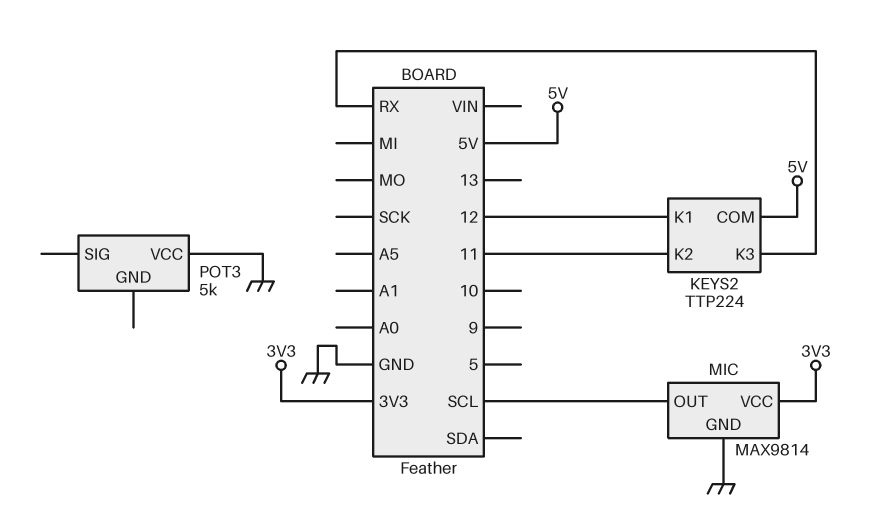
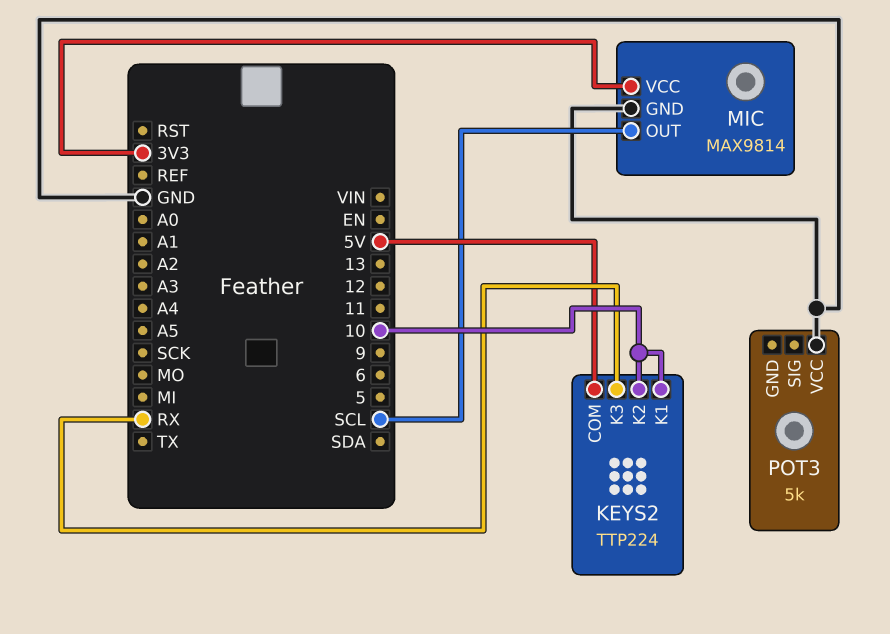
KEYS2 pin K1: 12 -> 10
KEYS2 pin K2: 11 -> 10

